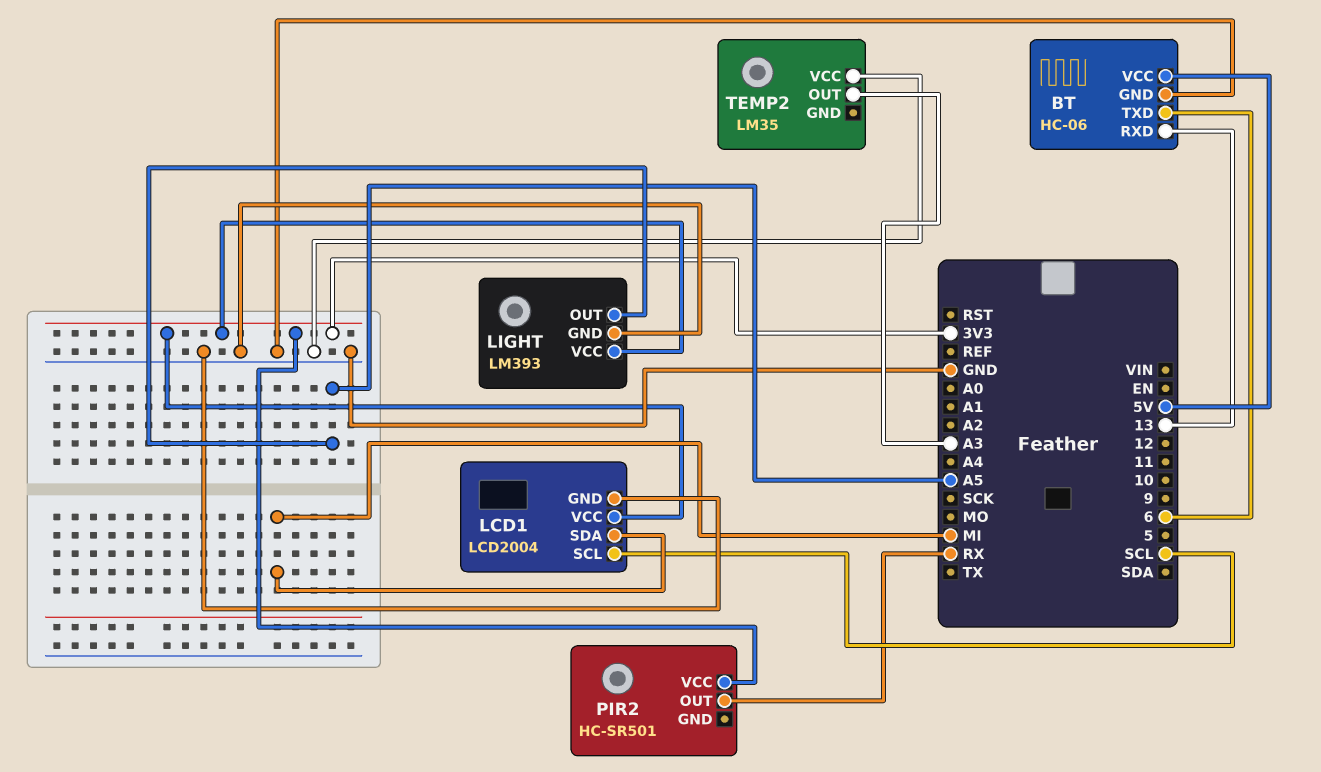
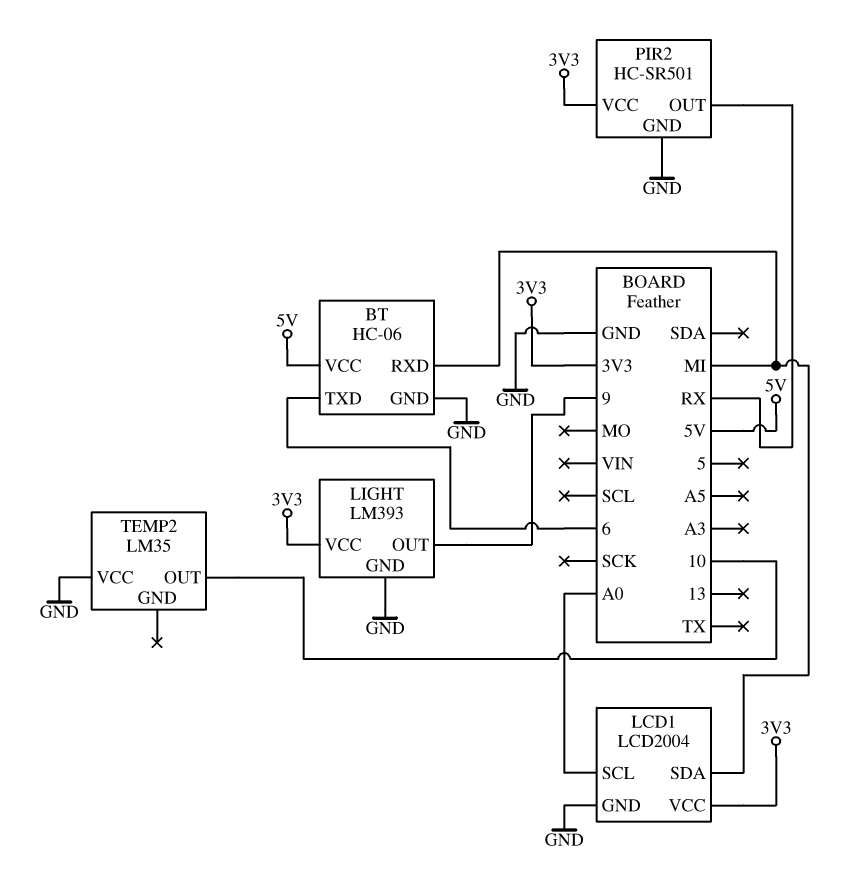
BT pin RXD: 13 -> MI
LCD1 pin SCL: SCL -> A0
LIGHT pin OUT: A5 -> 9
PIR2 pin GND: none -> GND
TEMP2 pin OUT: A3 -> 10

